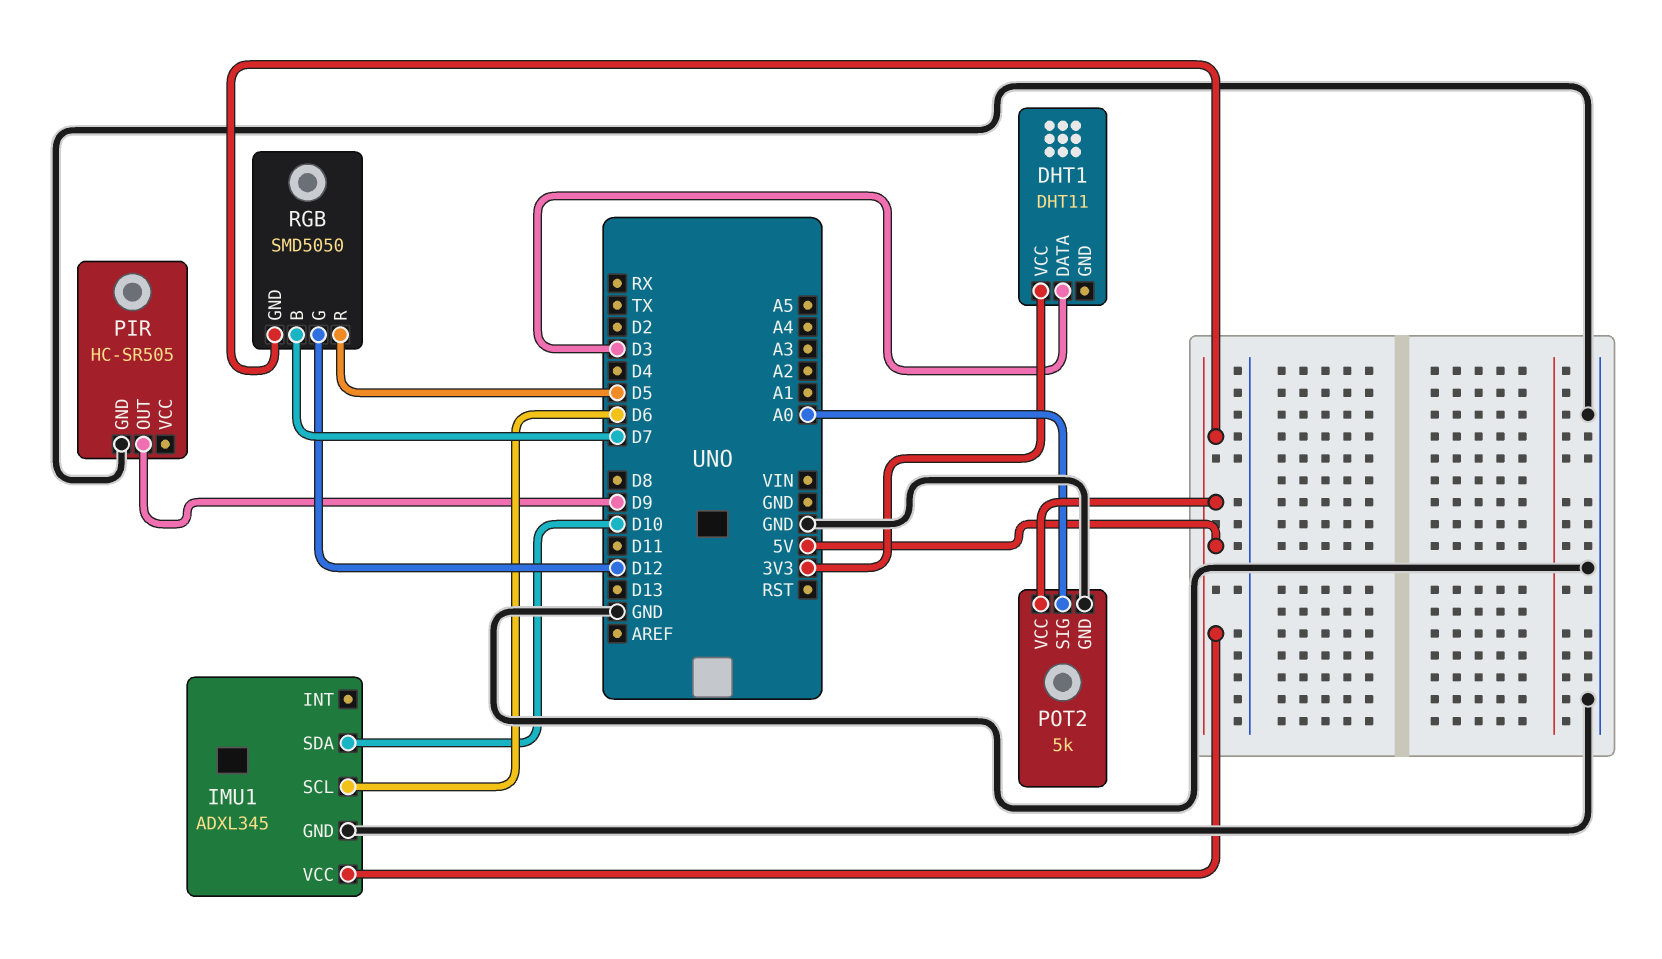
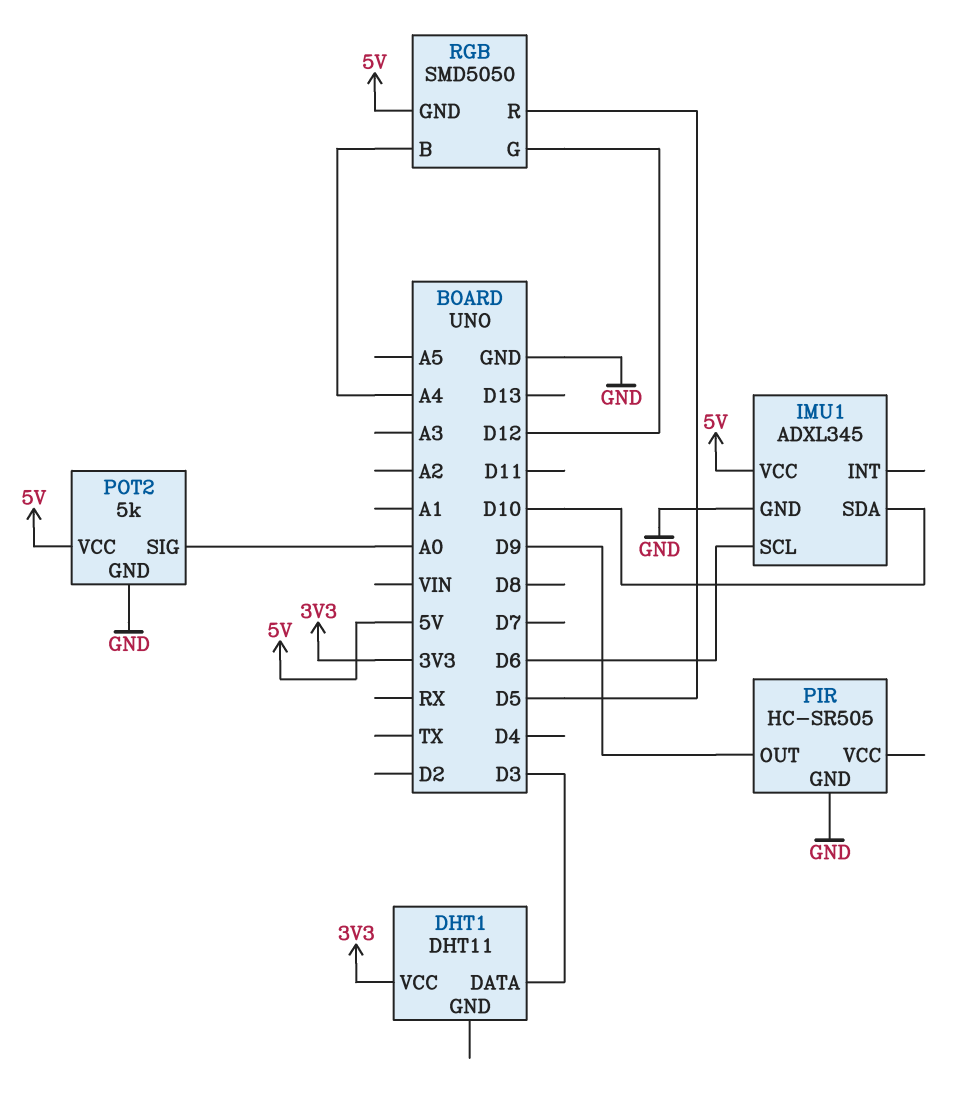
RGB pin B: D7 -> A4

